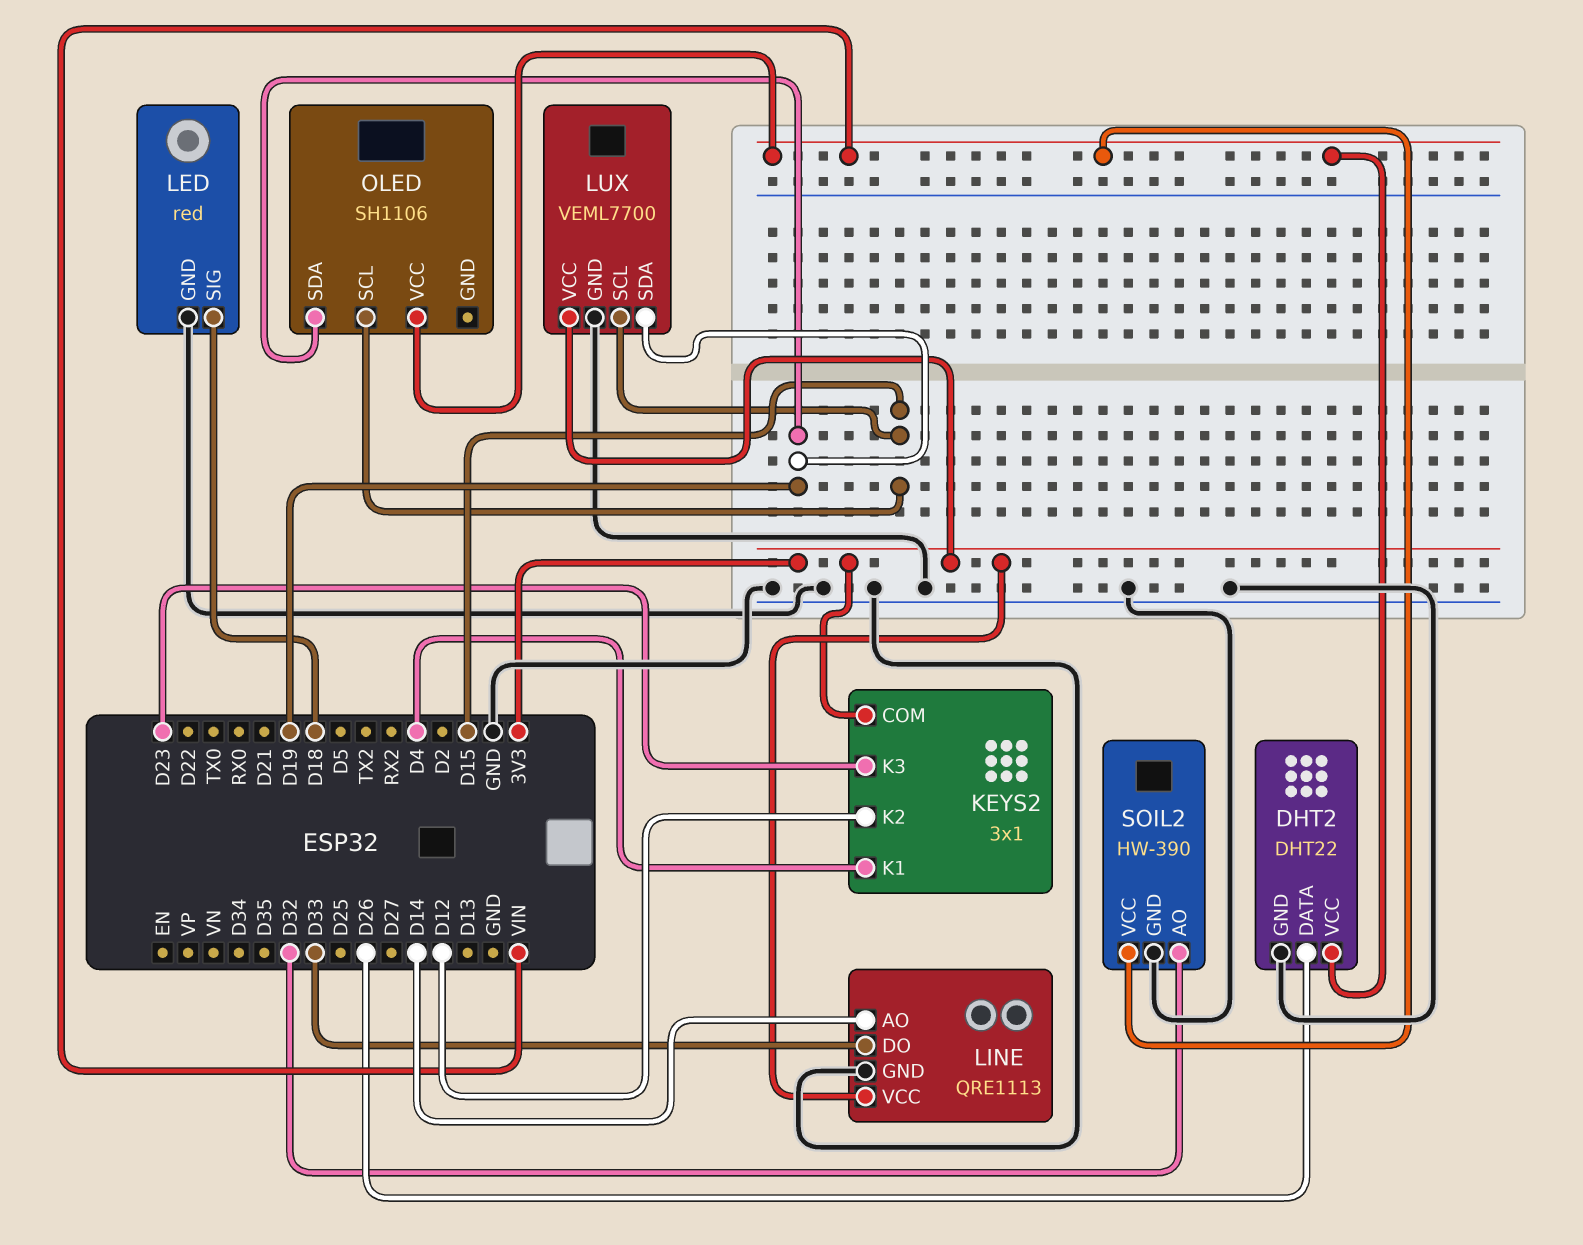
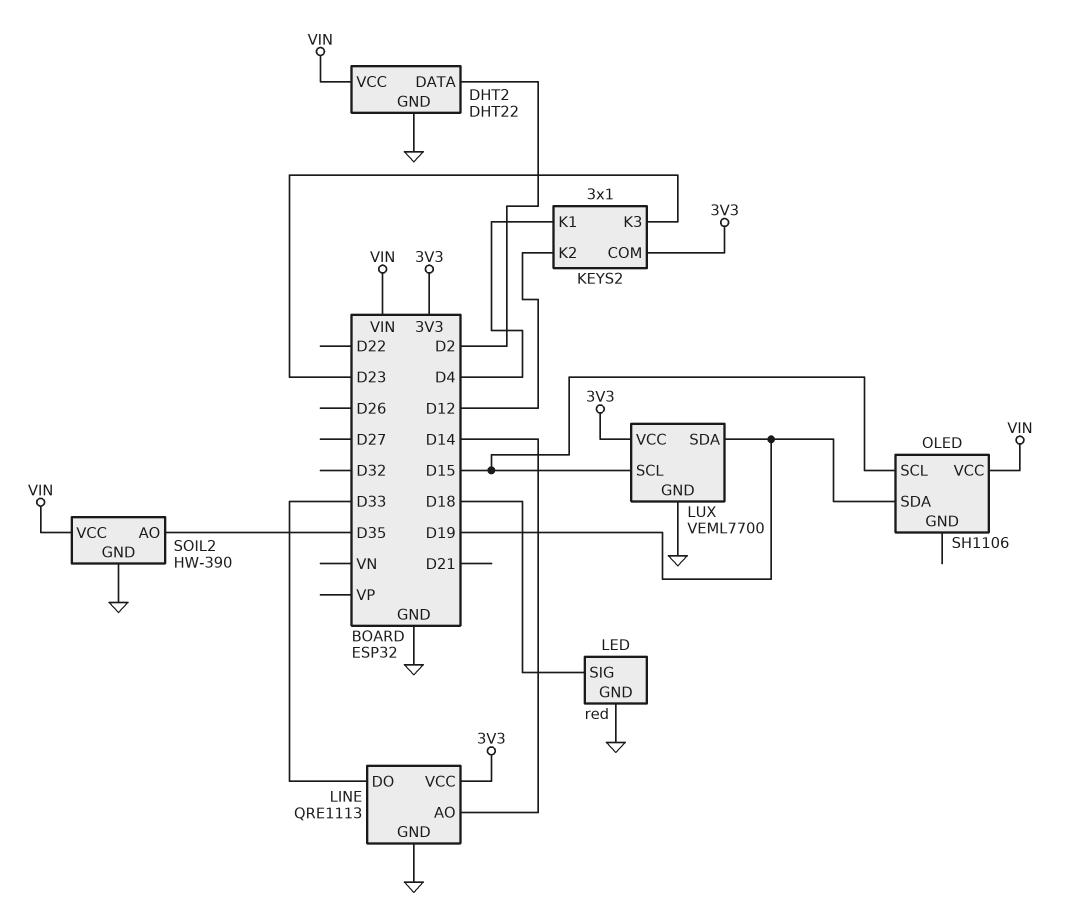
DHT2 pin DATA: D26 -> D2
SOIL2 pin AO: D32 -> D35

